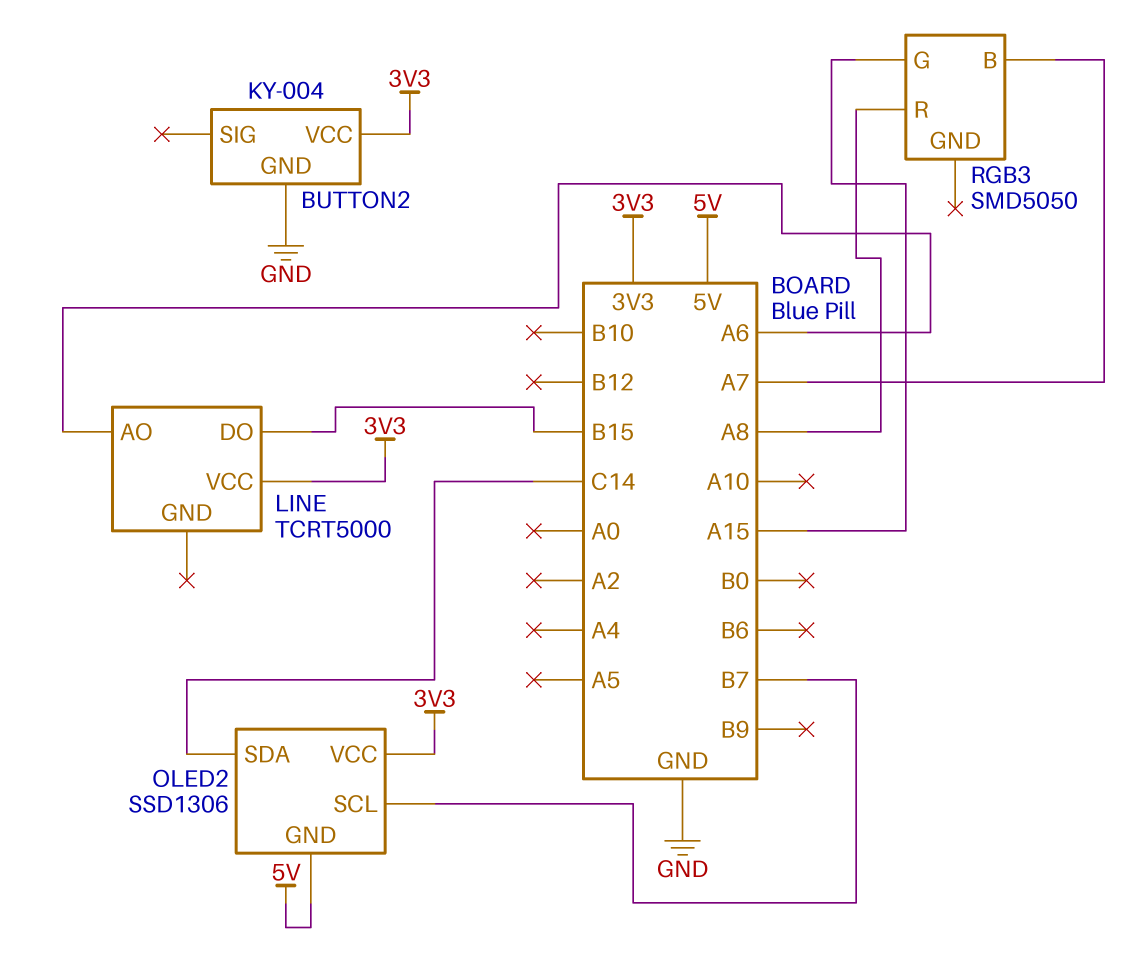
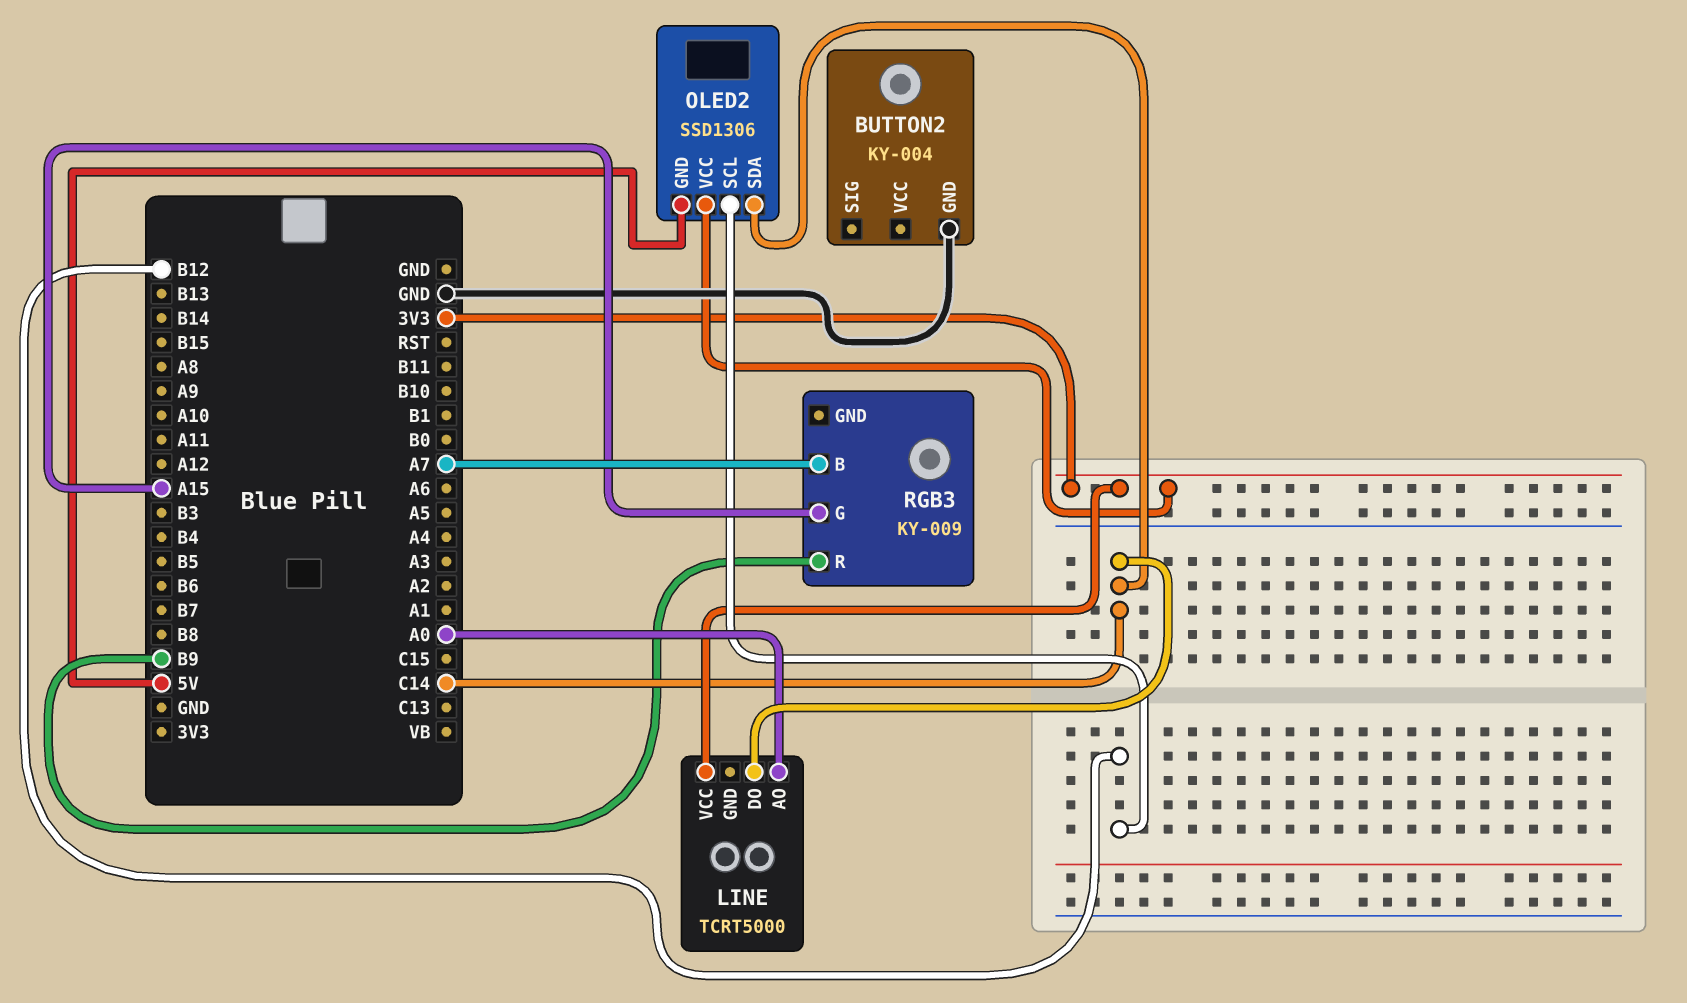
BUTTON2 pin VCC: 3V3 -> none
LINE pin AO: A6 -> A0
LINE pin DO: B15 -> C14
OLED2 pin SCL: B7 -> B12
RGB3: SMD5050 -> KY-009
RGB3 pin R: A8 -> B9

